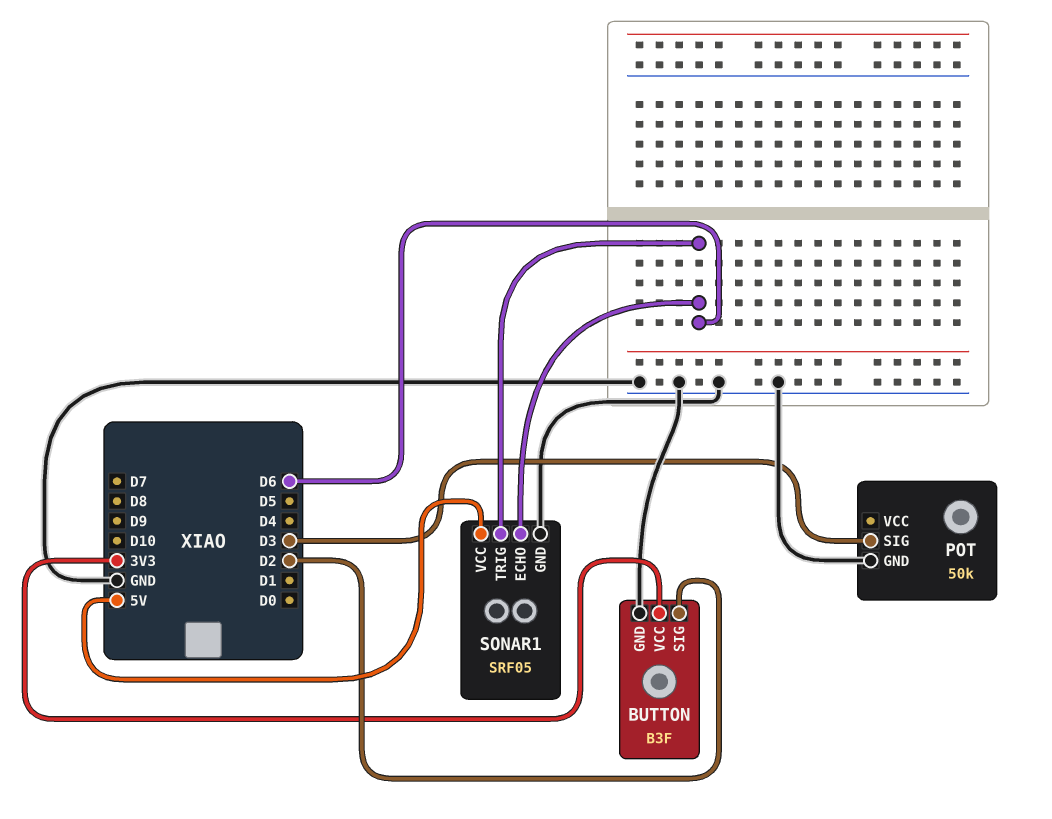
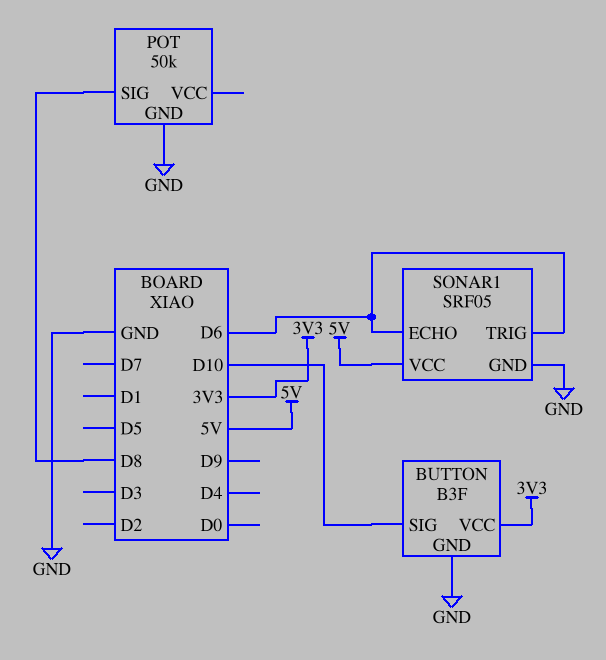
BUTTON pin SIG: D2 -> D10
POT pin SIG: D3 -> D8

